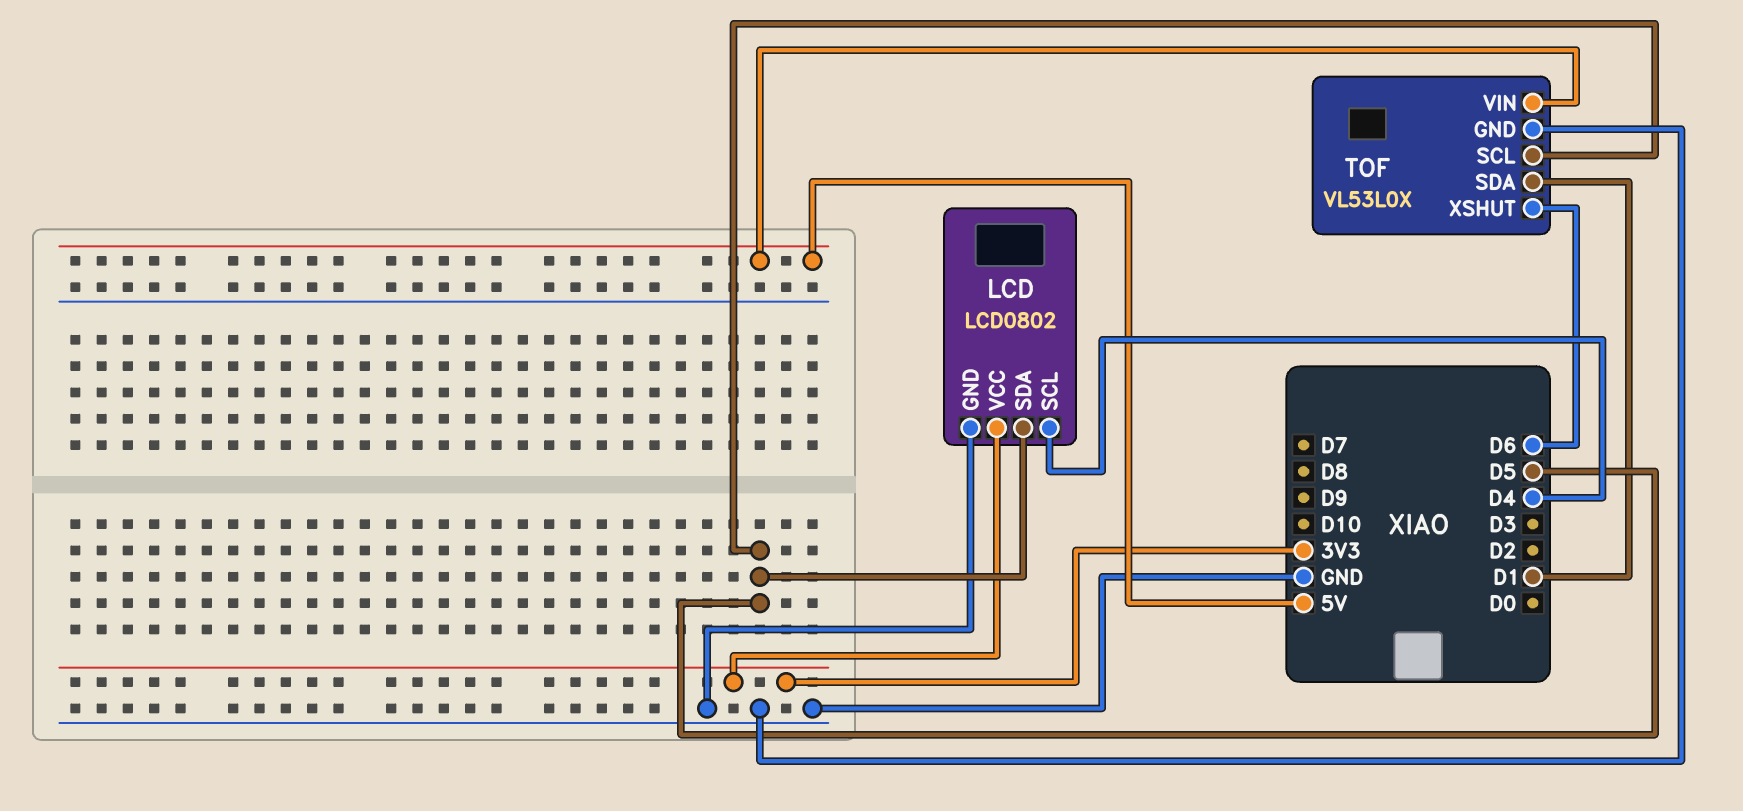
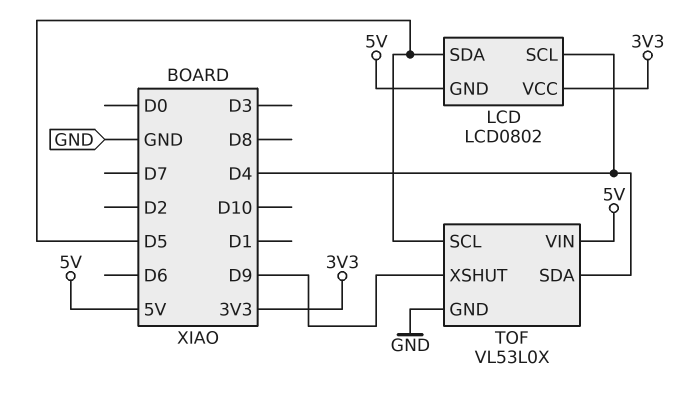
LCD pin GND: GND -> 5V
TOF pin SDA: D1 -> D4
TOF pin XSHUT: D6 -> D9

